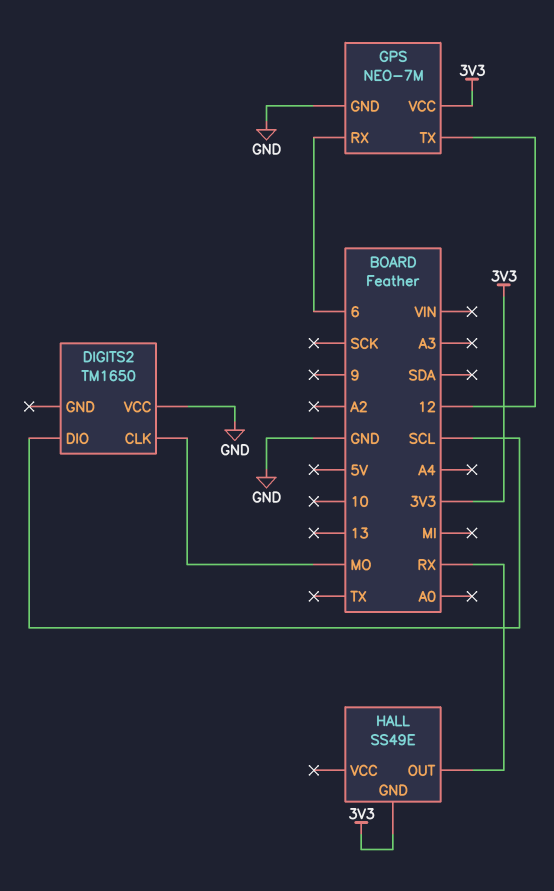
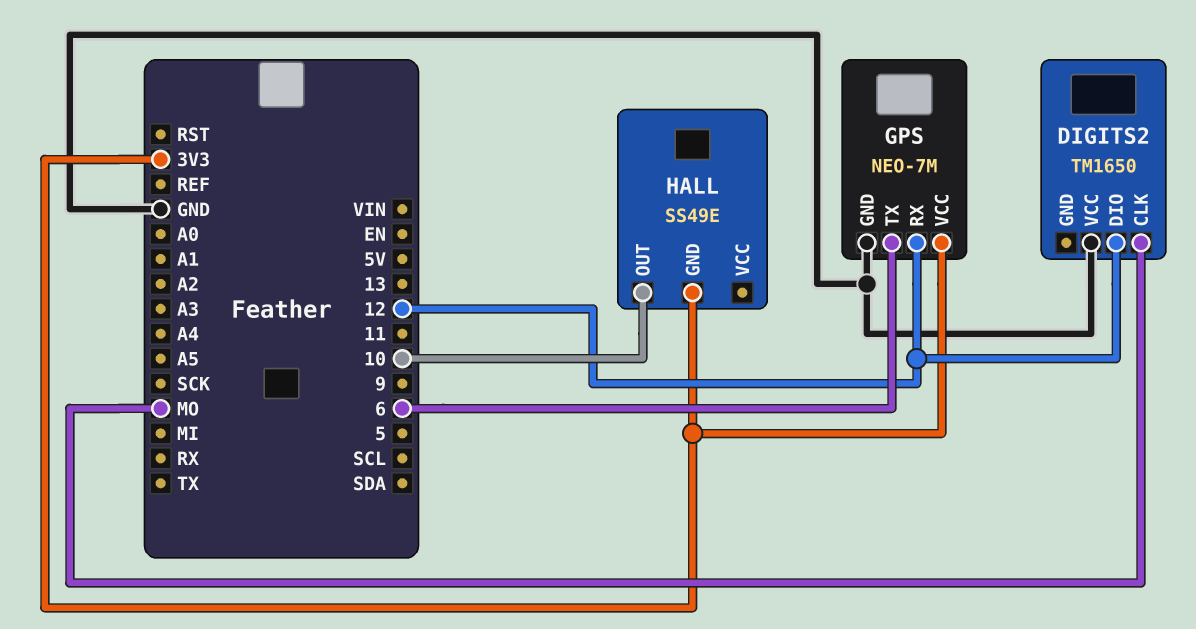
DIGITS2 pin DIO: SCL -> 12
GPS pin RX: 6 -> 12
GPS pin TX: 12 -> 6
HALL pin OUT: RX -> 10

